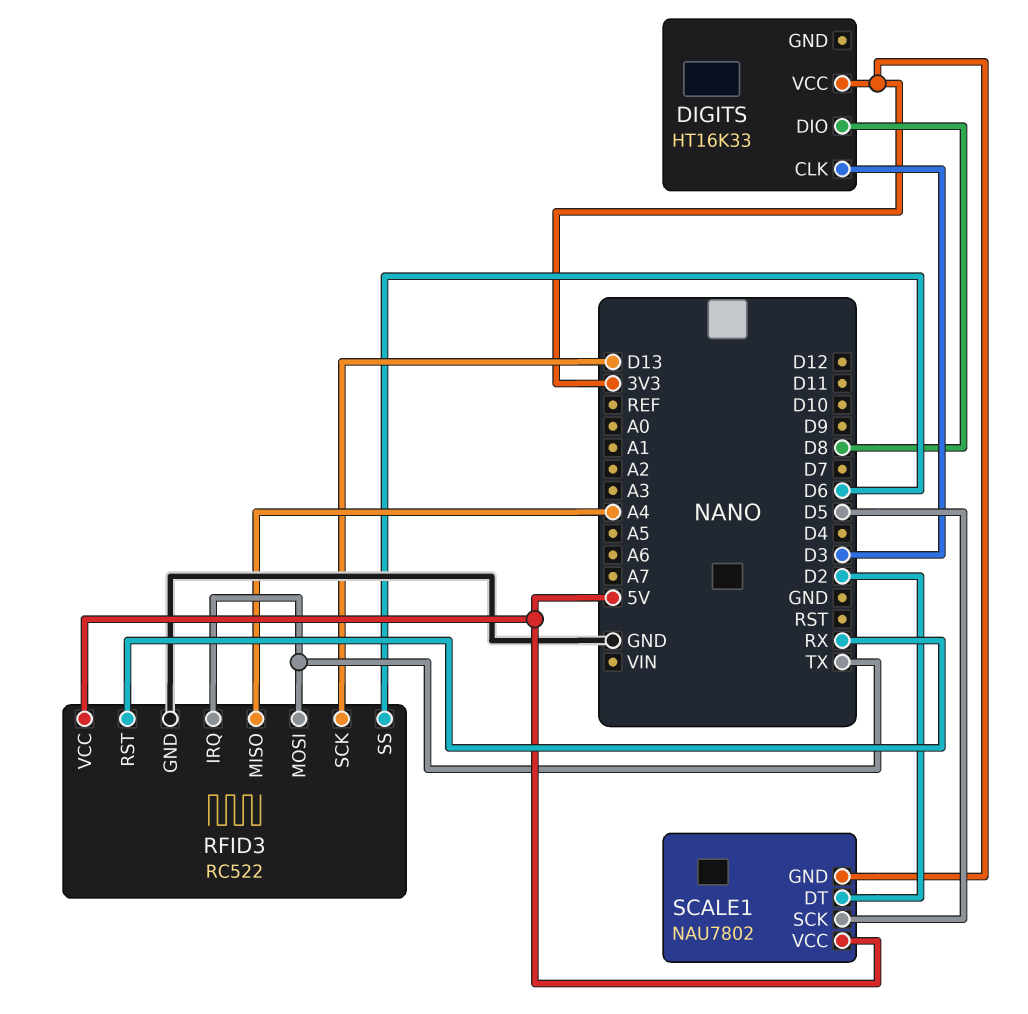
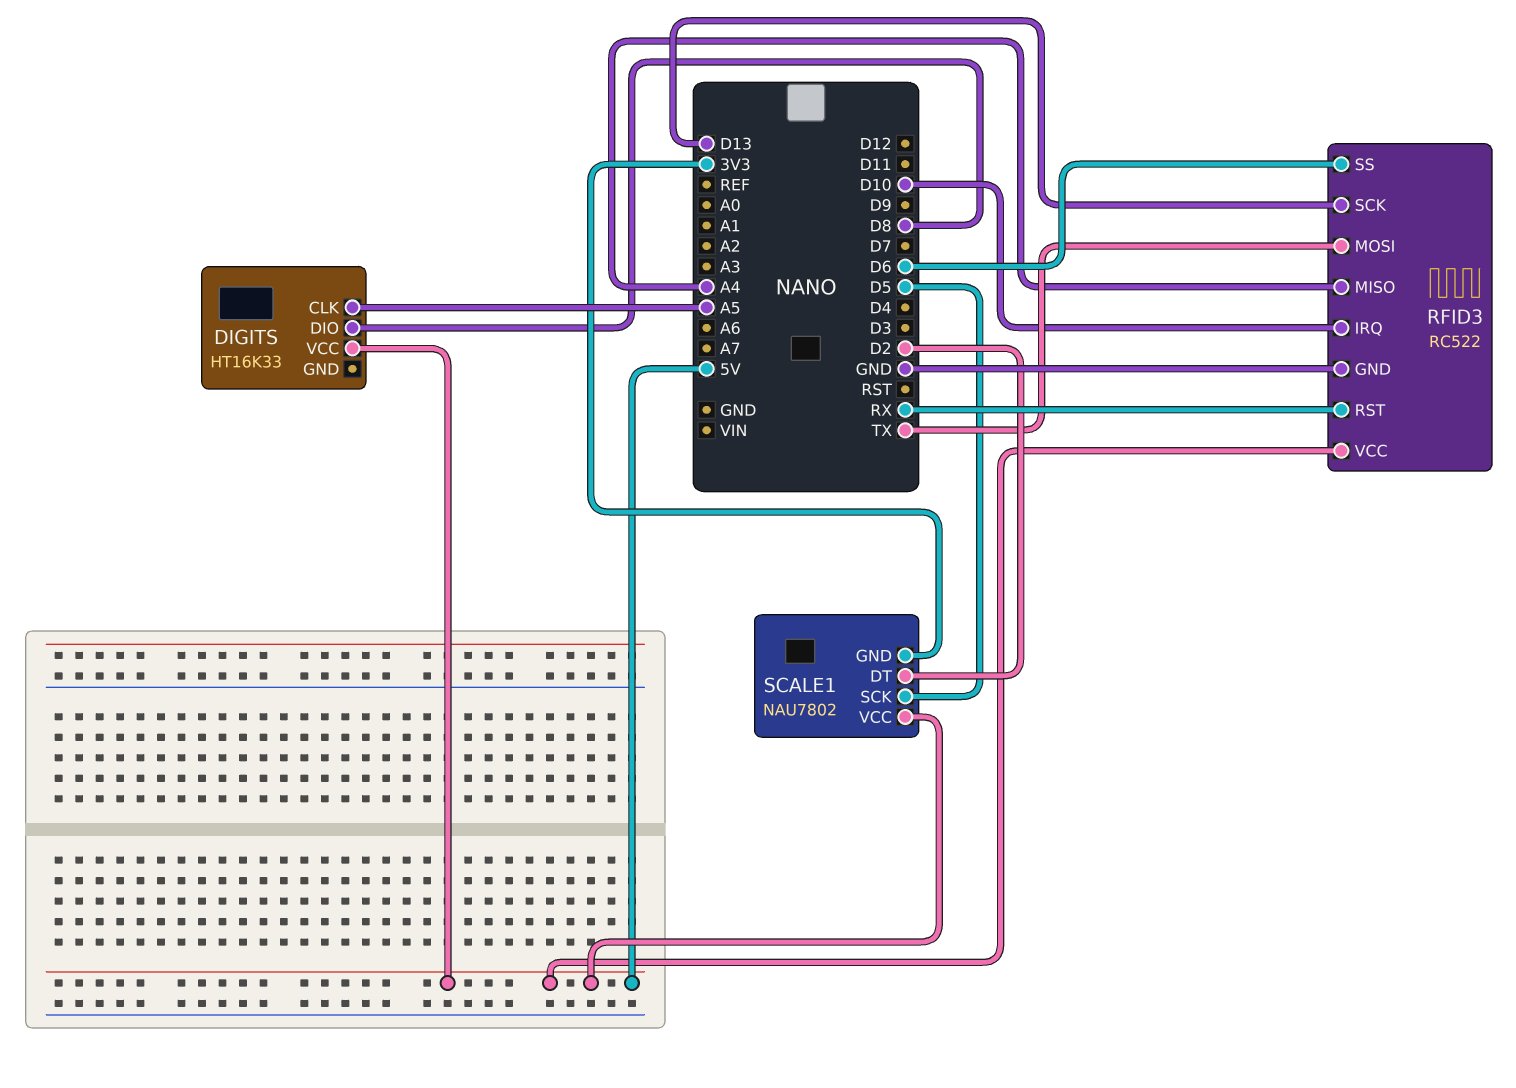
DIGITS pin CLK: D3 -> A5
DIGITS pin VCC: 3V3 -> 5V
RFID3 pin IRQ: TX -> D10

